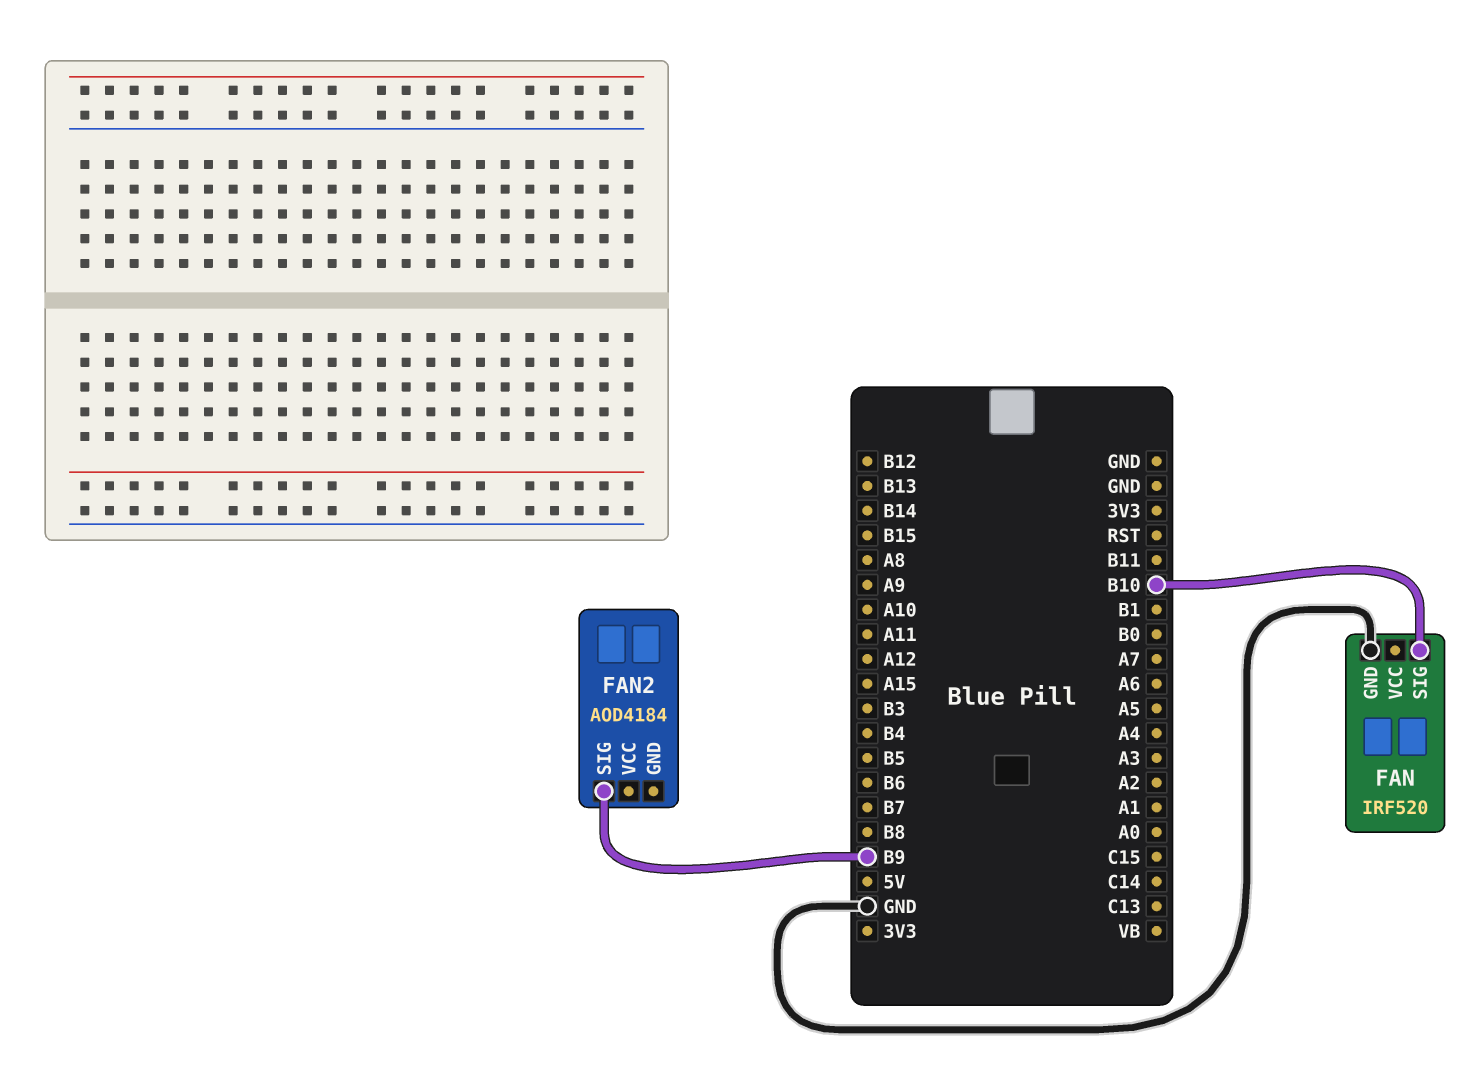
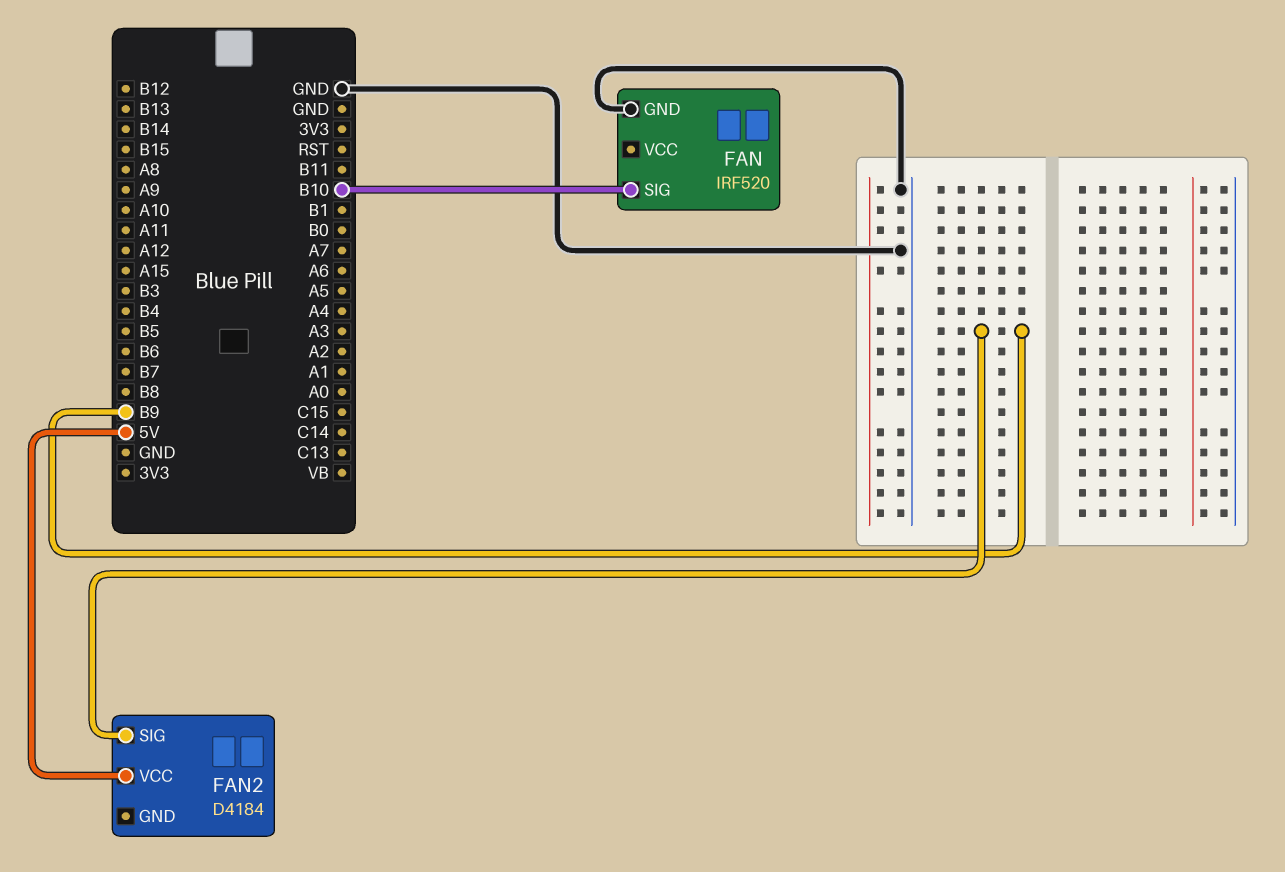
FAN2: AOD4184 -> D4184
FAN2 pin VCC: none -> 5V

